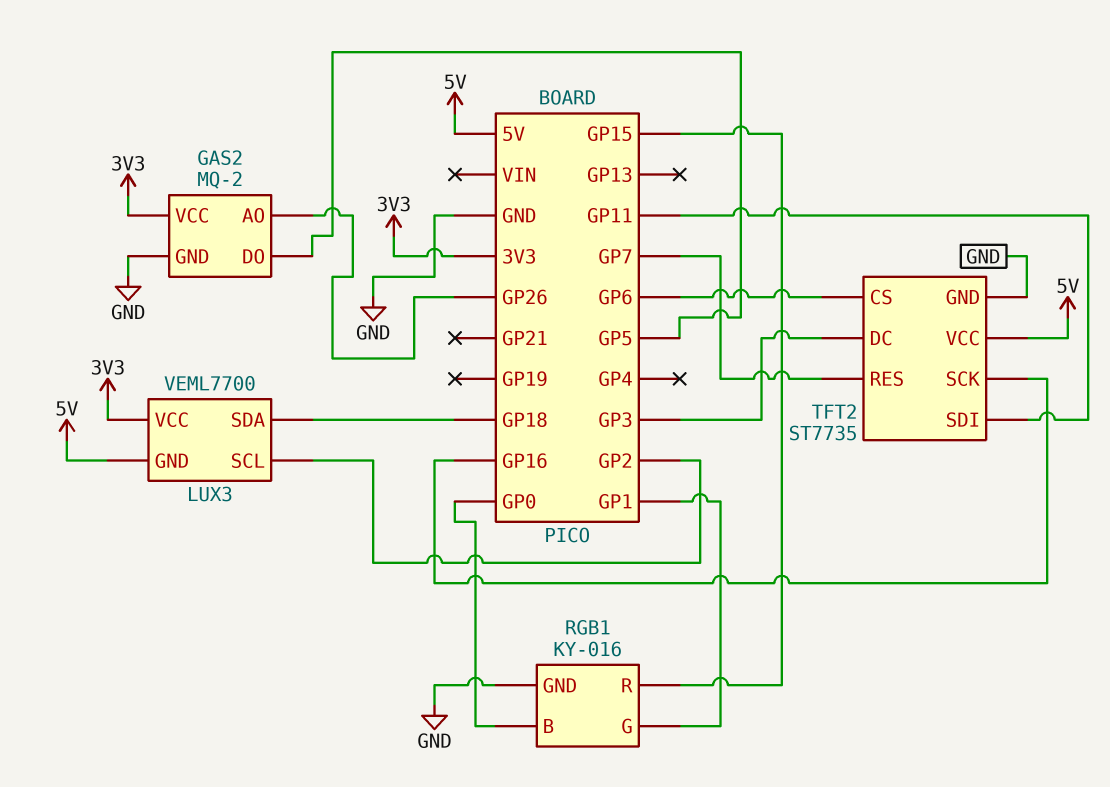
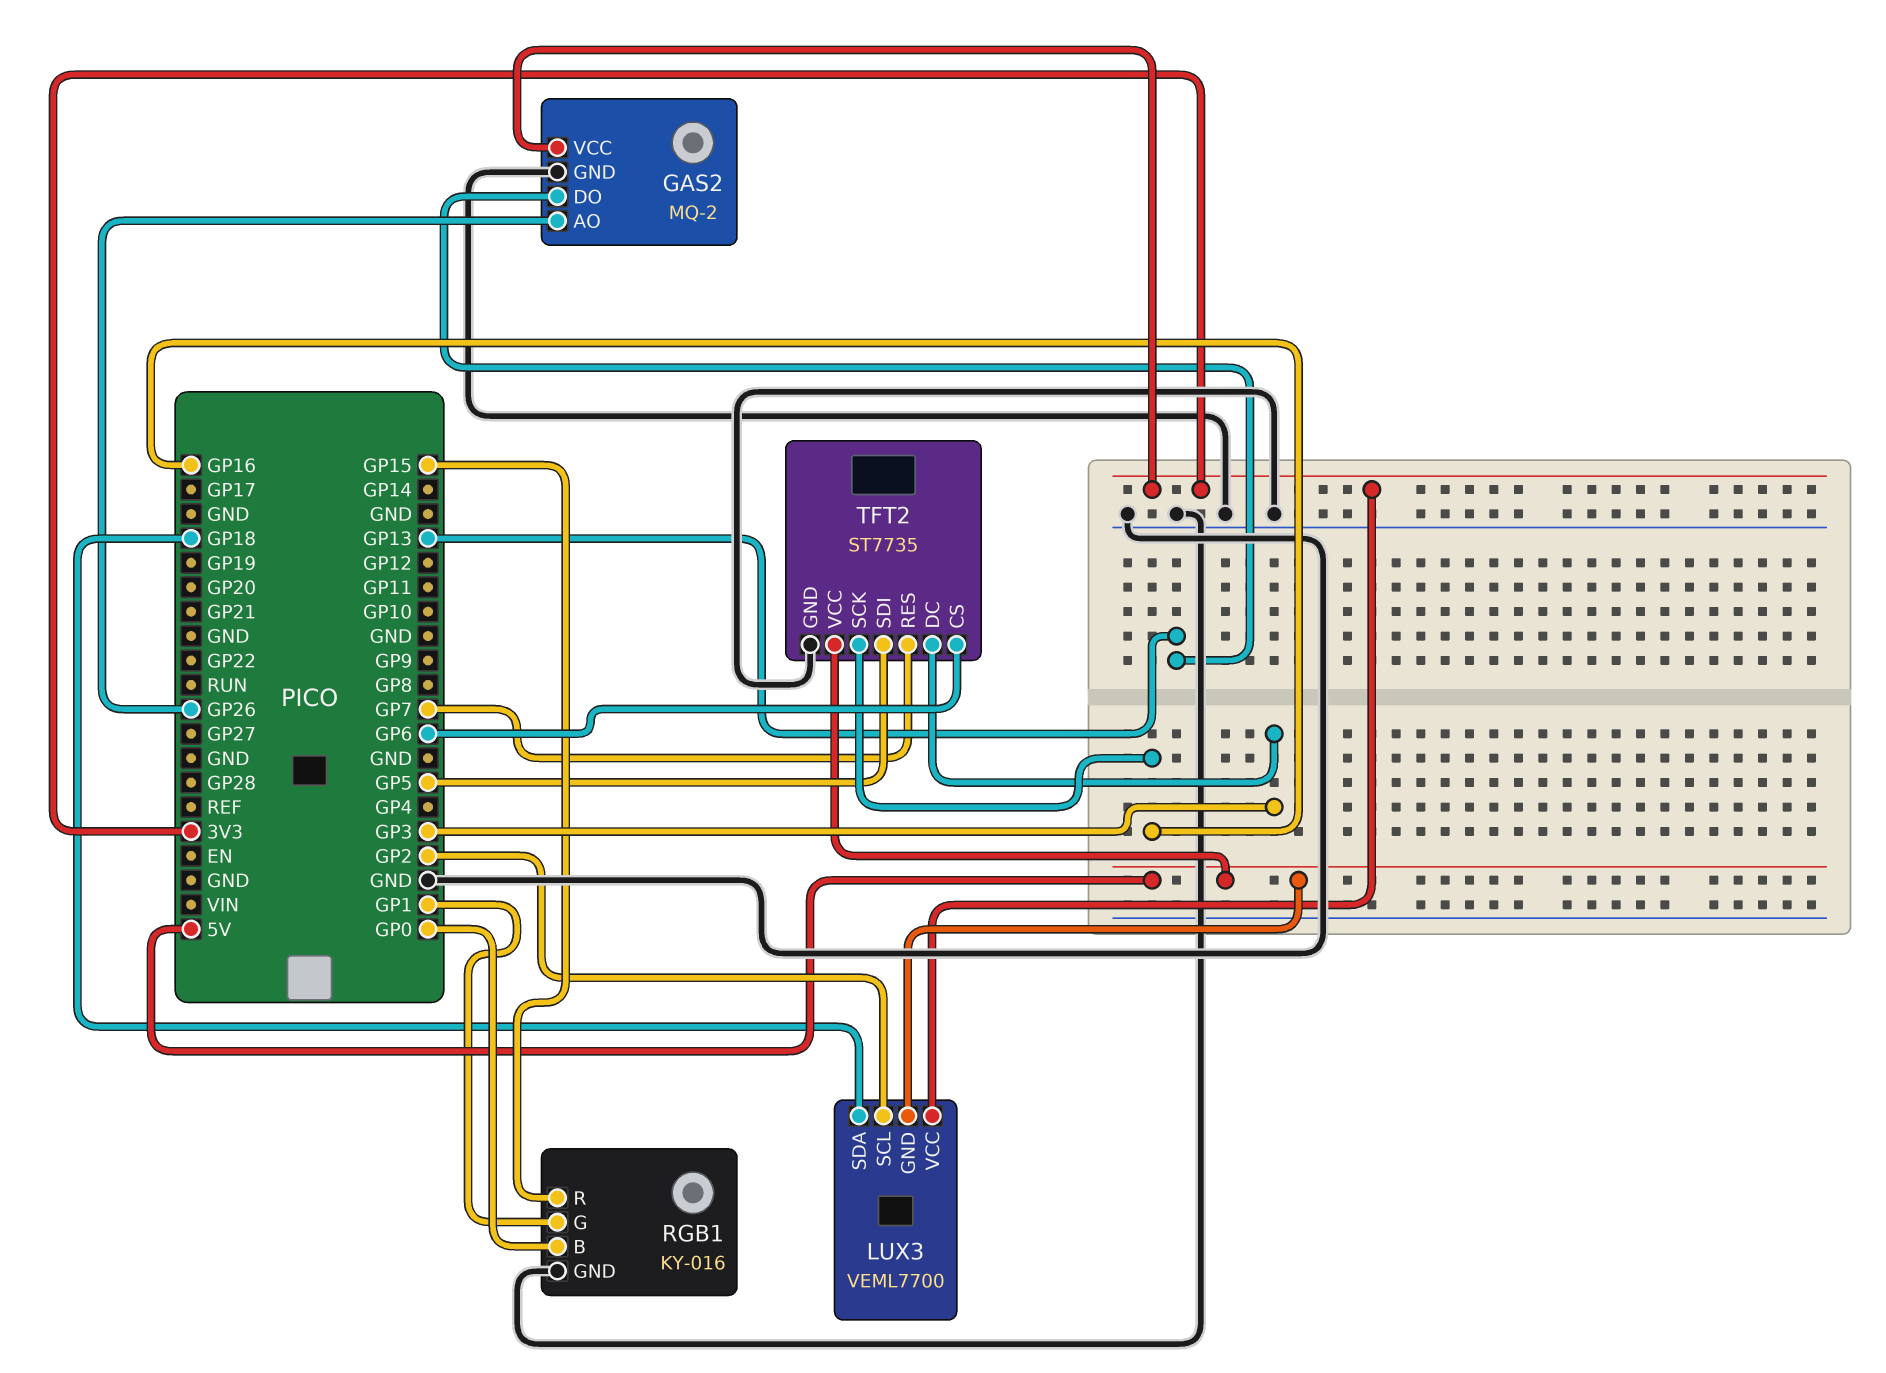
GAS2 pin DO: GP5 -> GP13
TFT2 pin SDI: GP11 -> GP5

